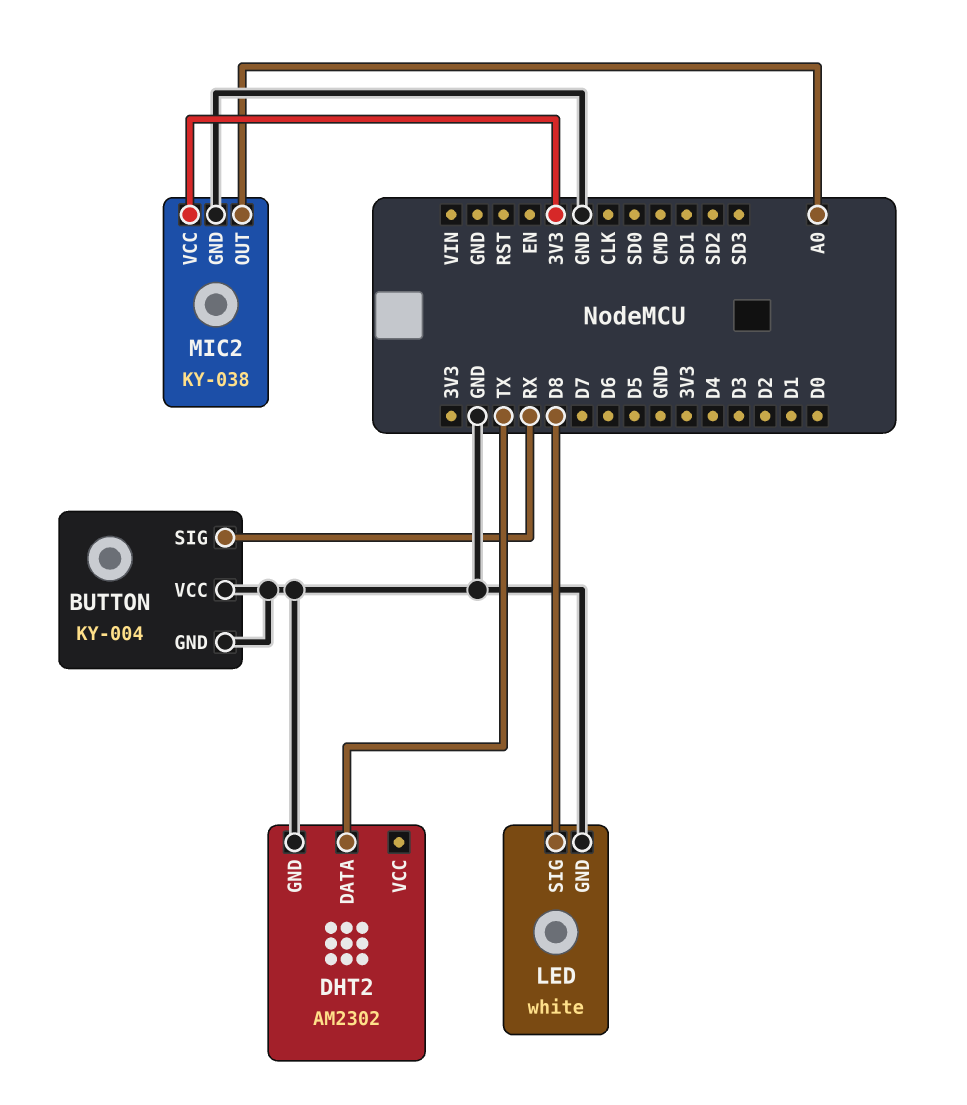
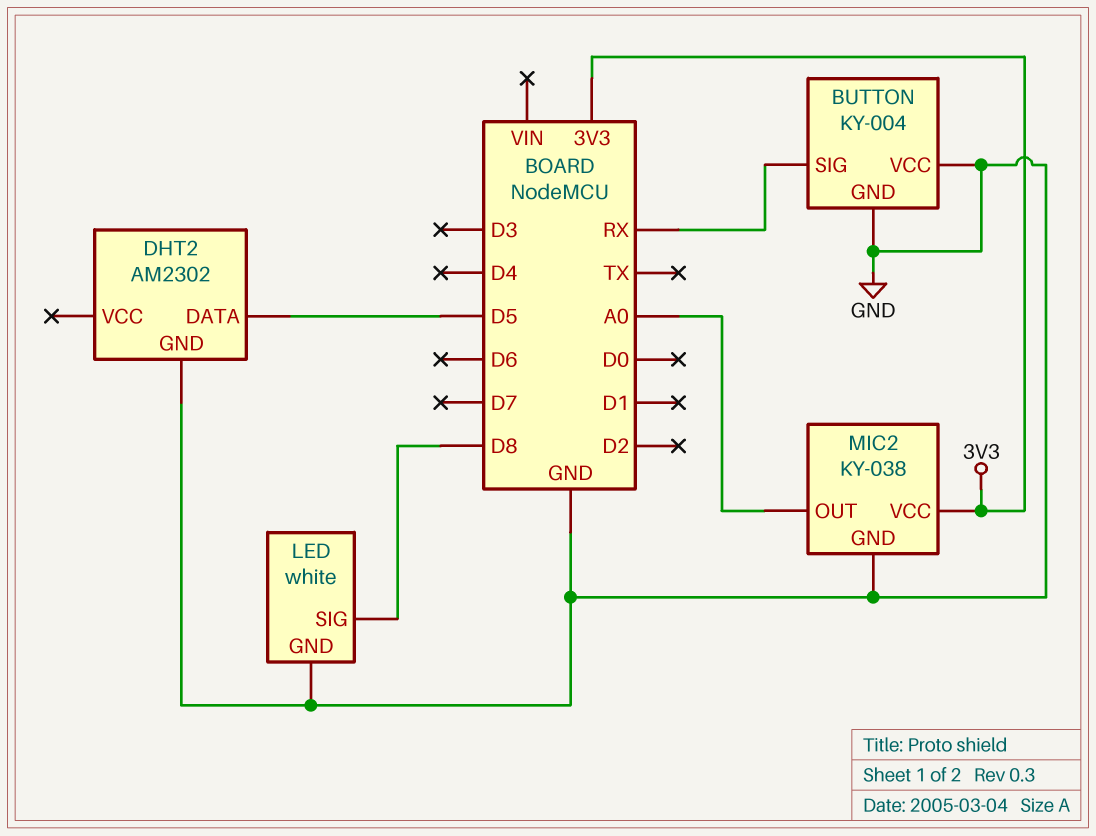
DHT2 pin DATA: TX -> D5

